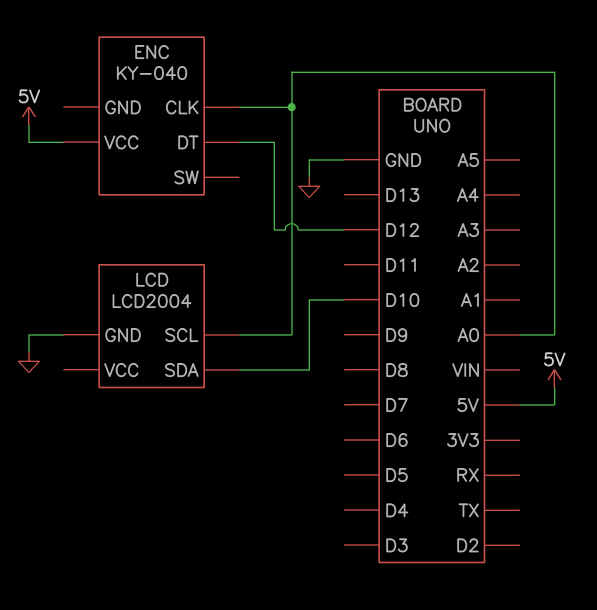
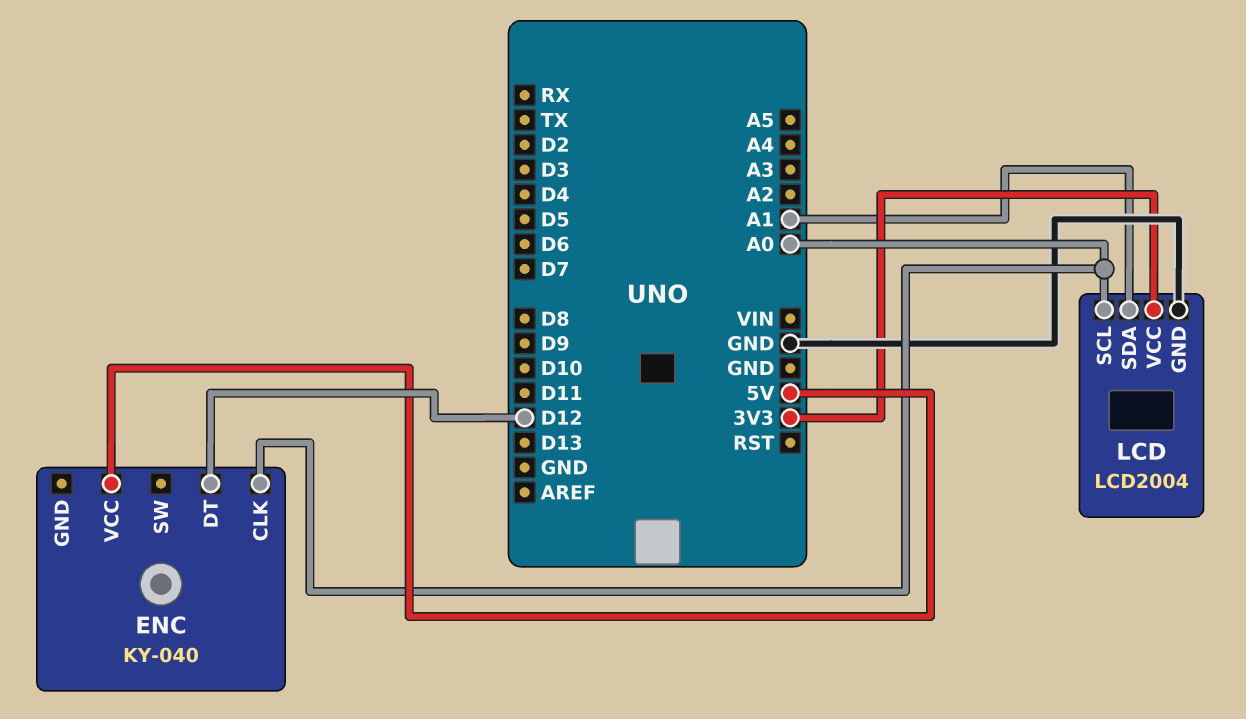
LCD pin SDA: D10 -> A1
LCD pin VCC: none -> 3V3

